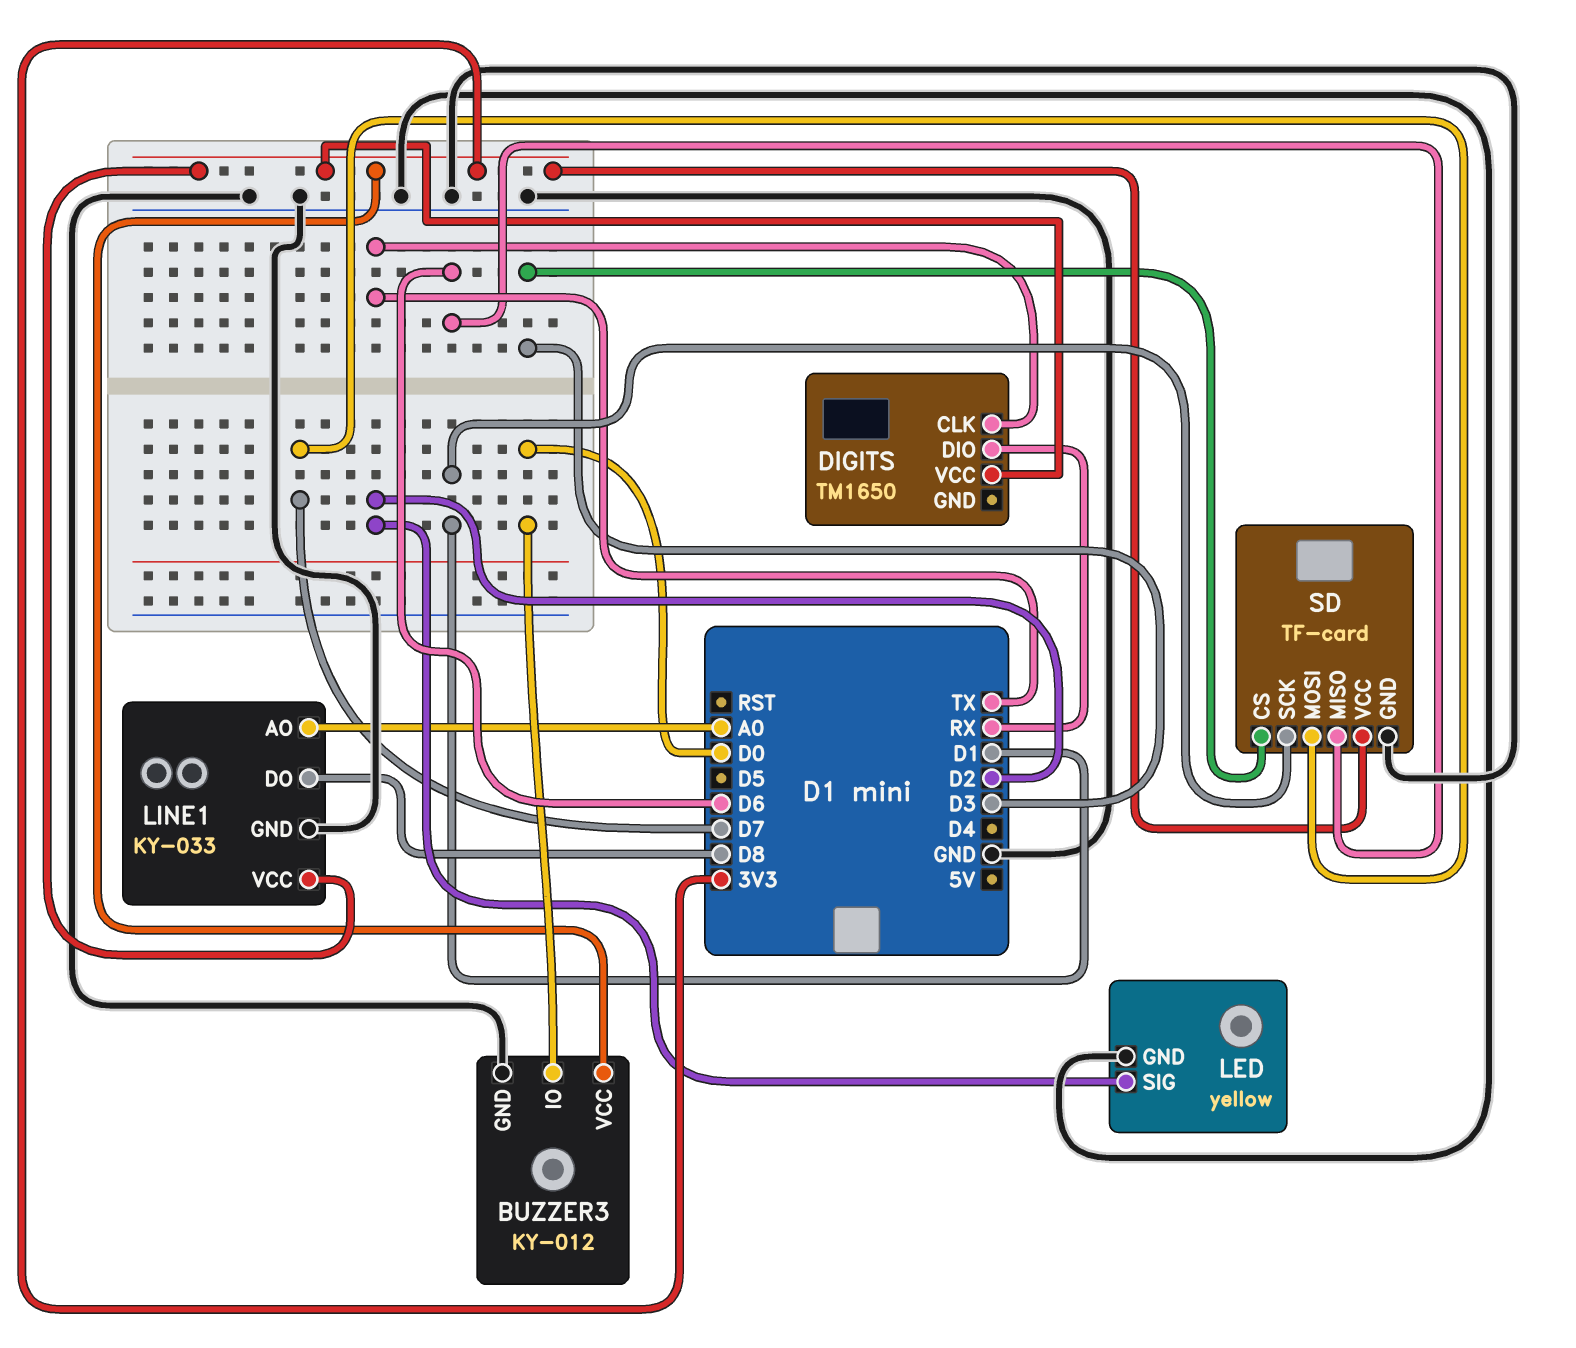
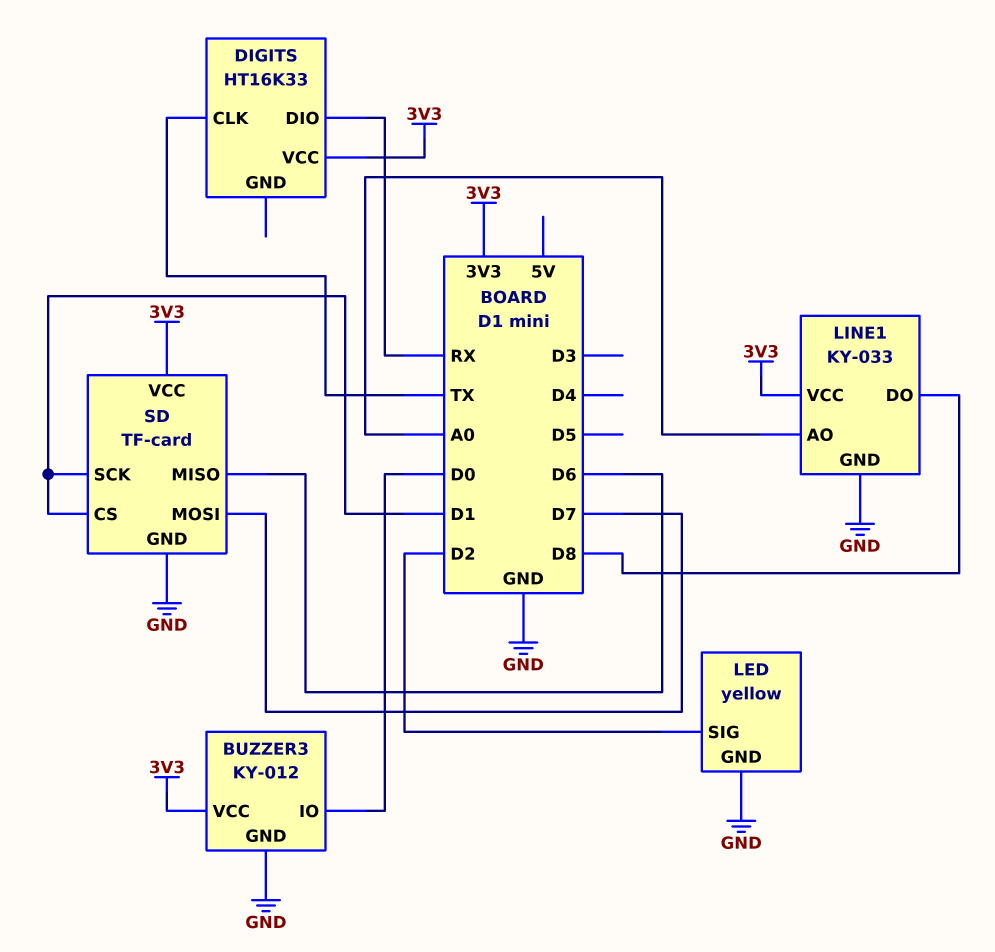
DIGITS: TM1650 -> HT16K33
SD pin CS: D3 -> D1

